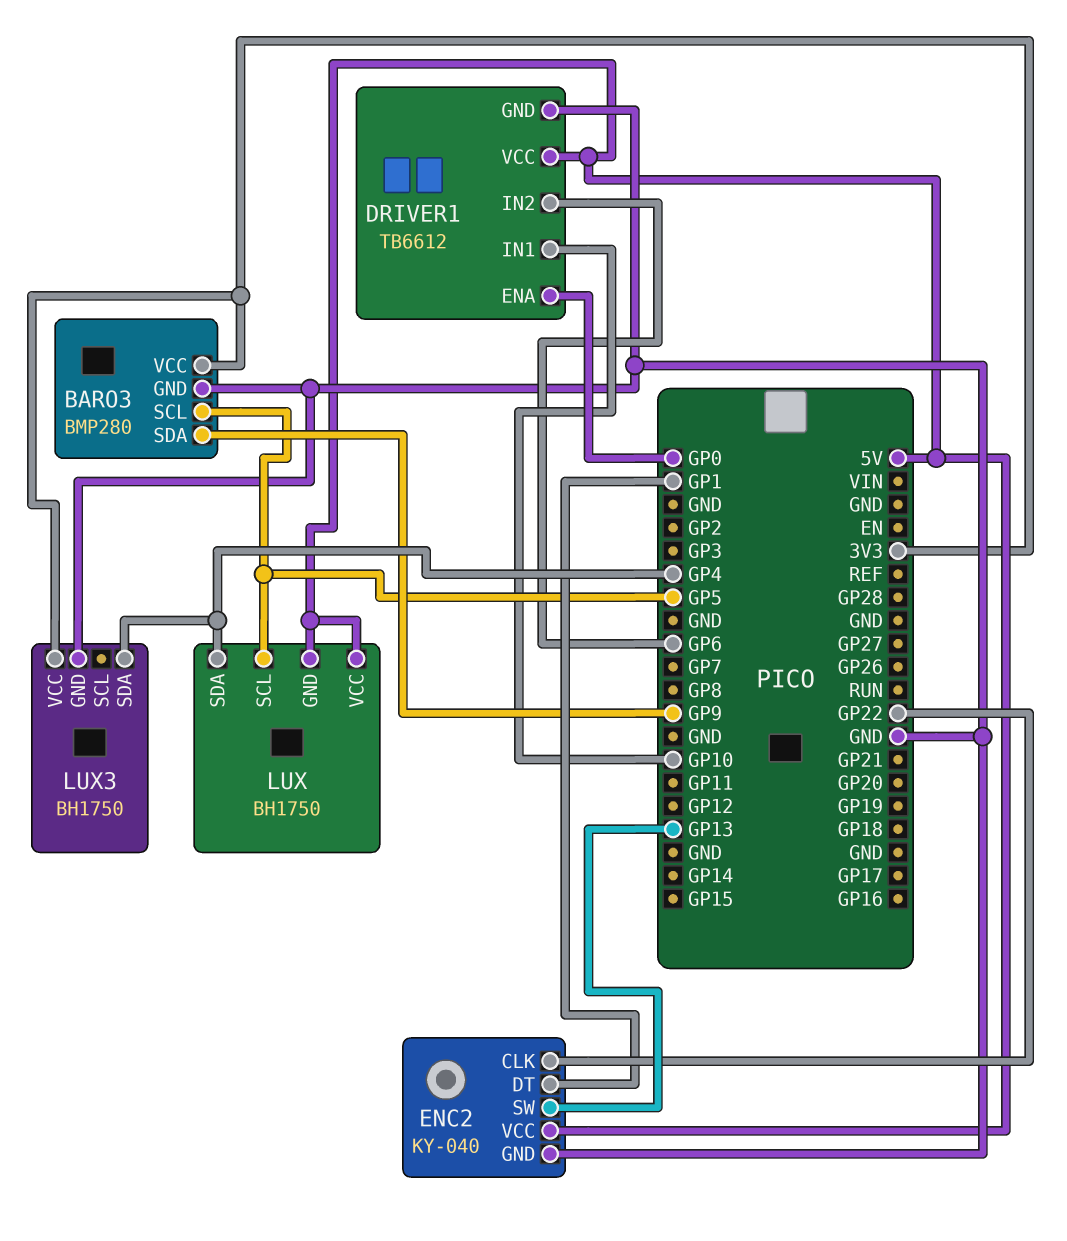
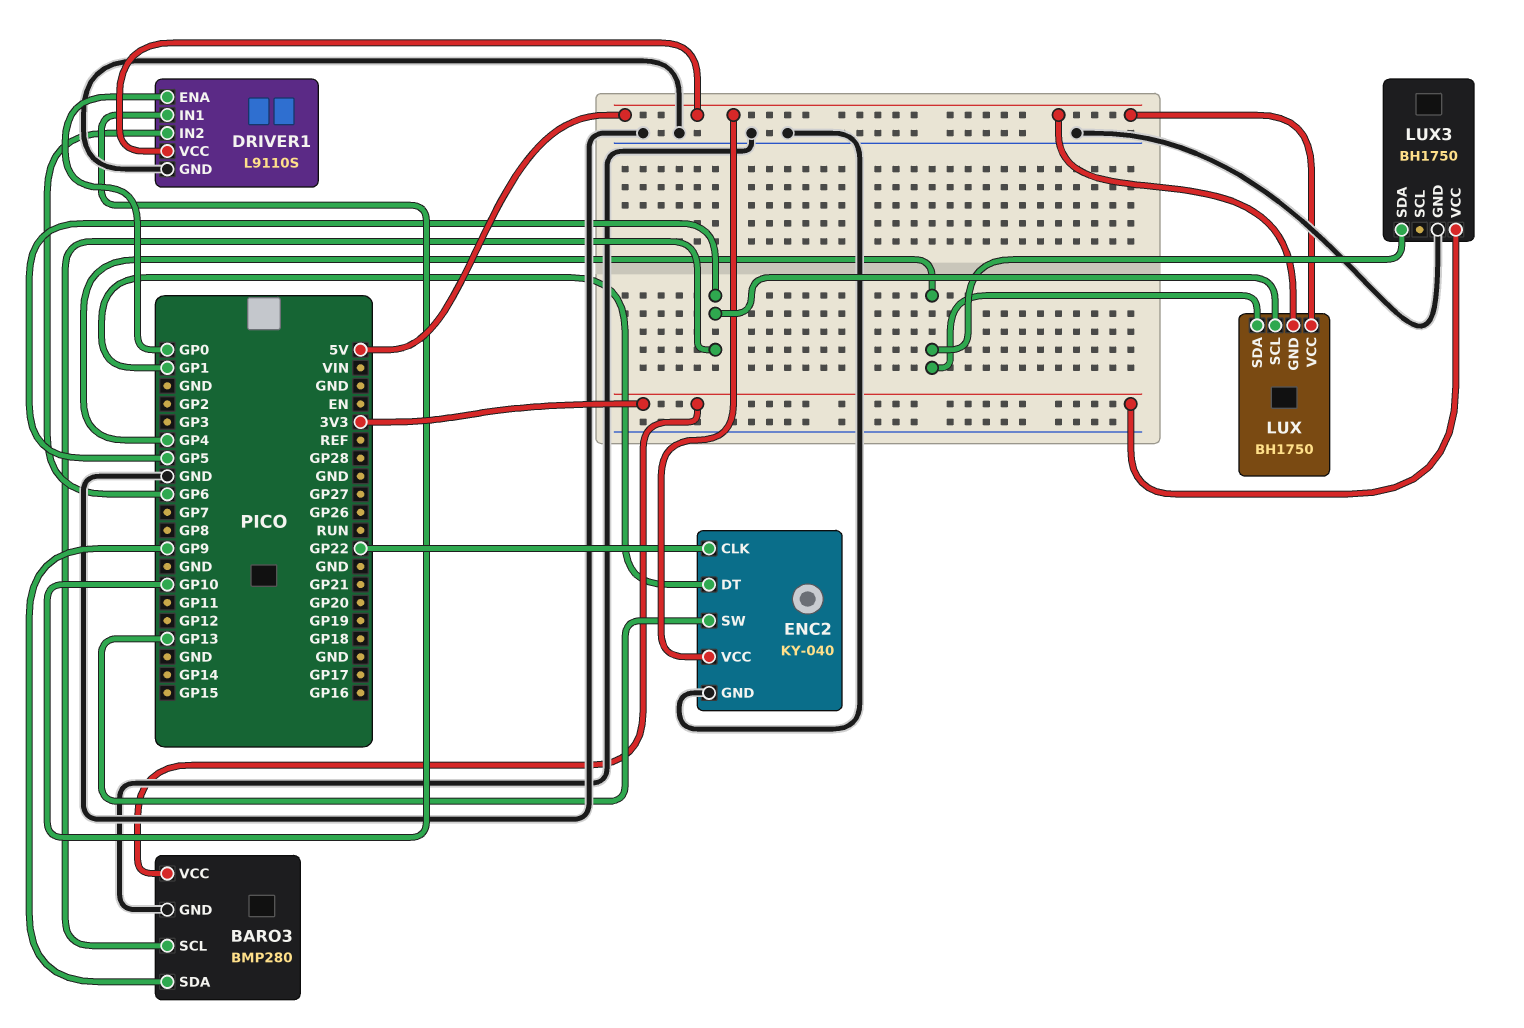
DRIVER1: TB6612 -> L9110S

